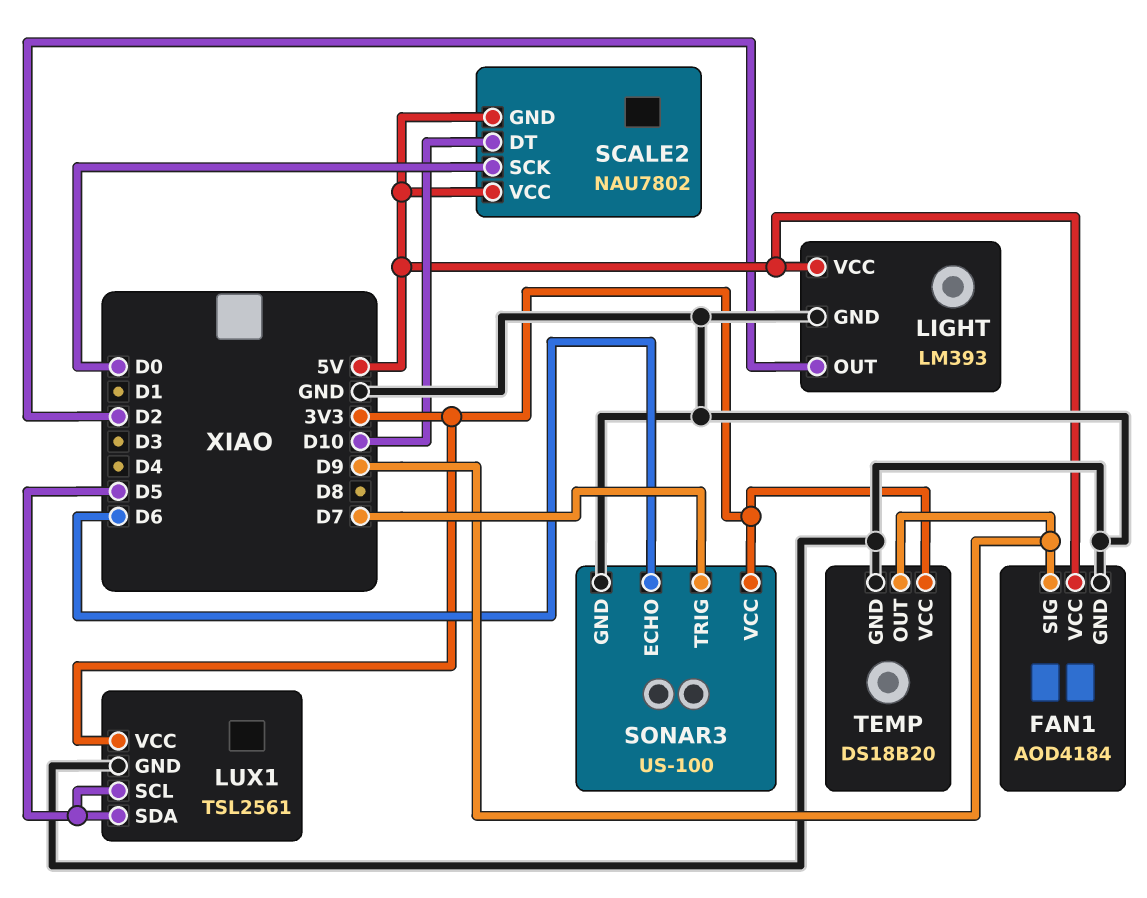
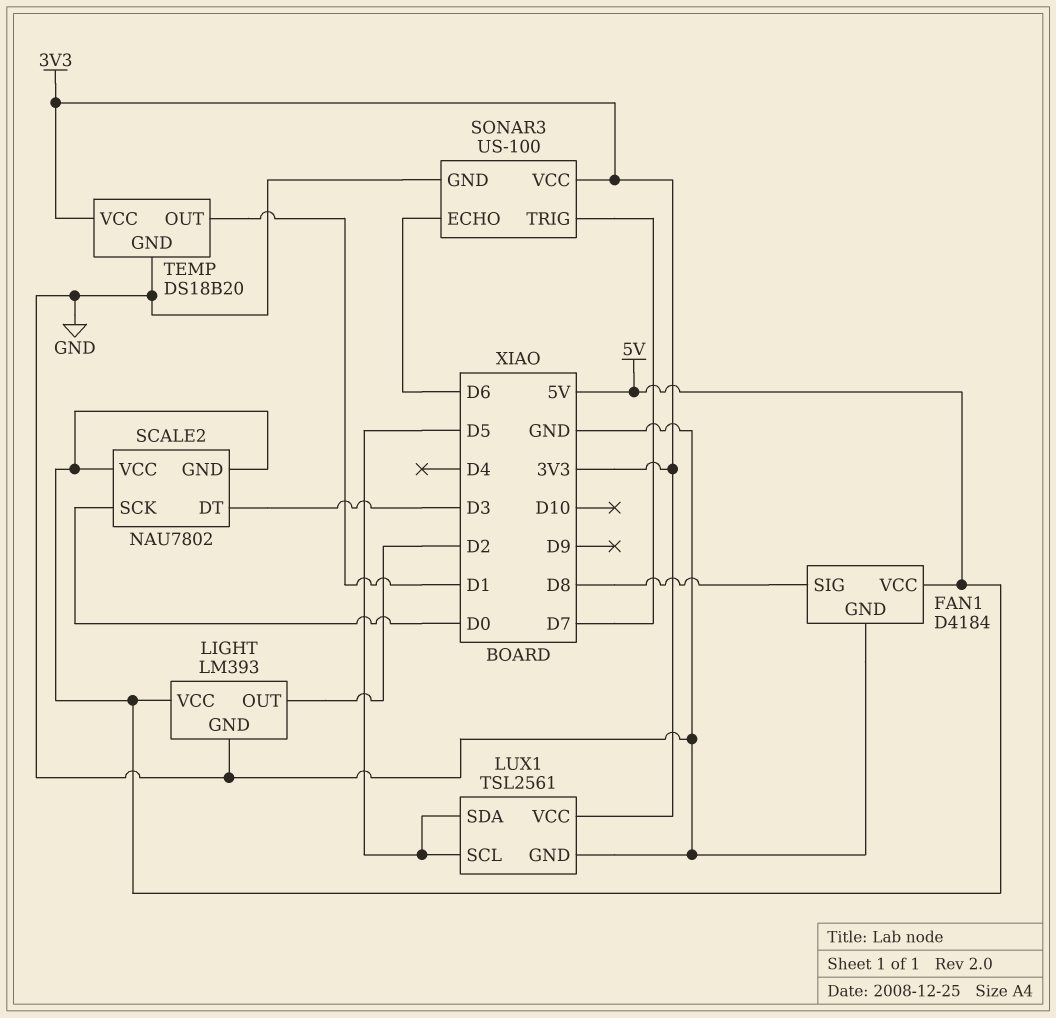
FAN1: AOD4184 -> D4184
FAN1 pin SIG: D9 -> D8
SCALE2 pin DT: D10 -> D3
TEMP pin OUT: D9 -> D1

